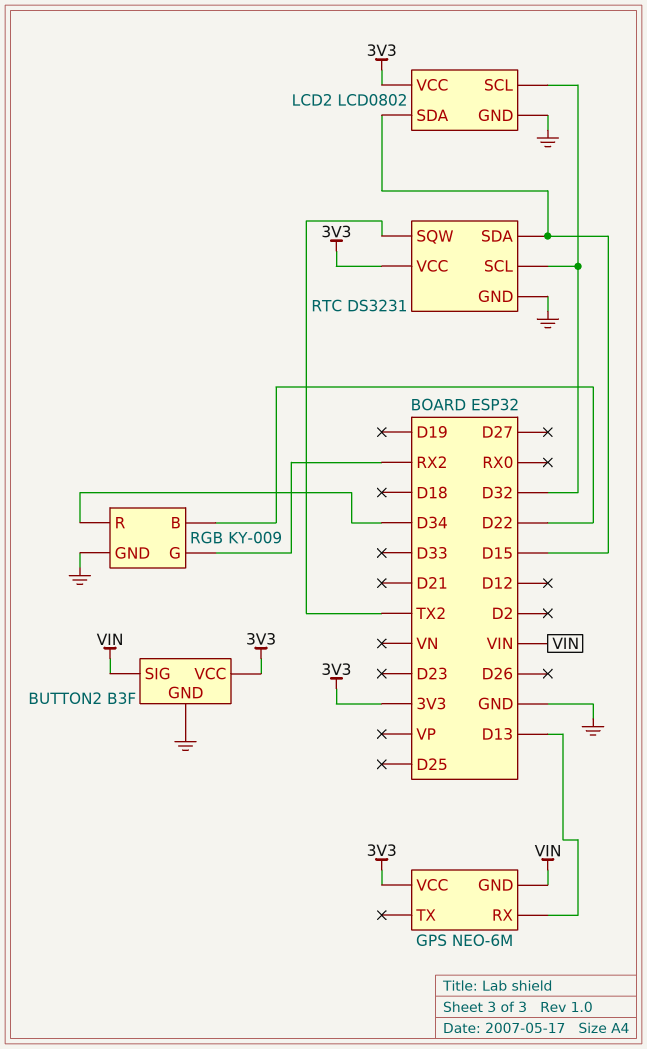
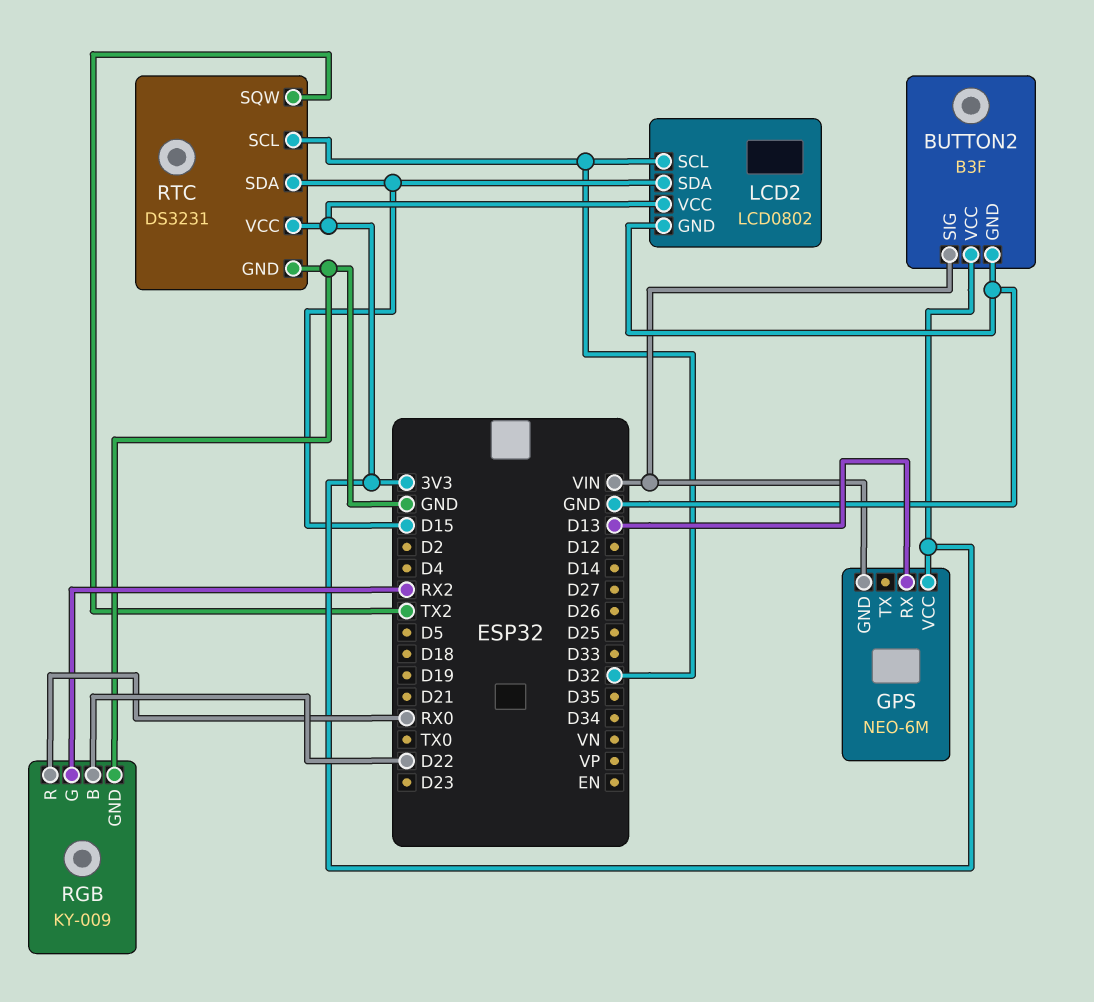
RGB pin R: D34 -> RX0

